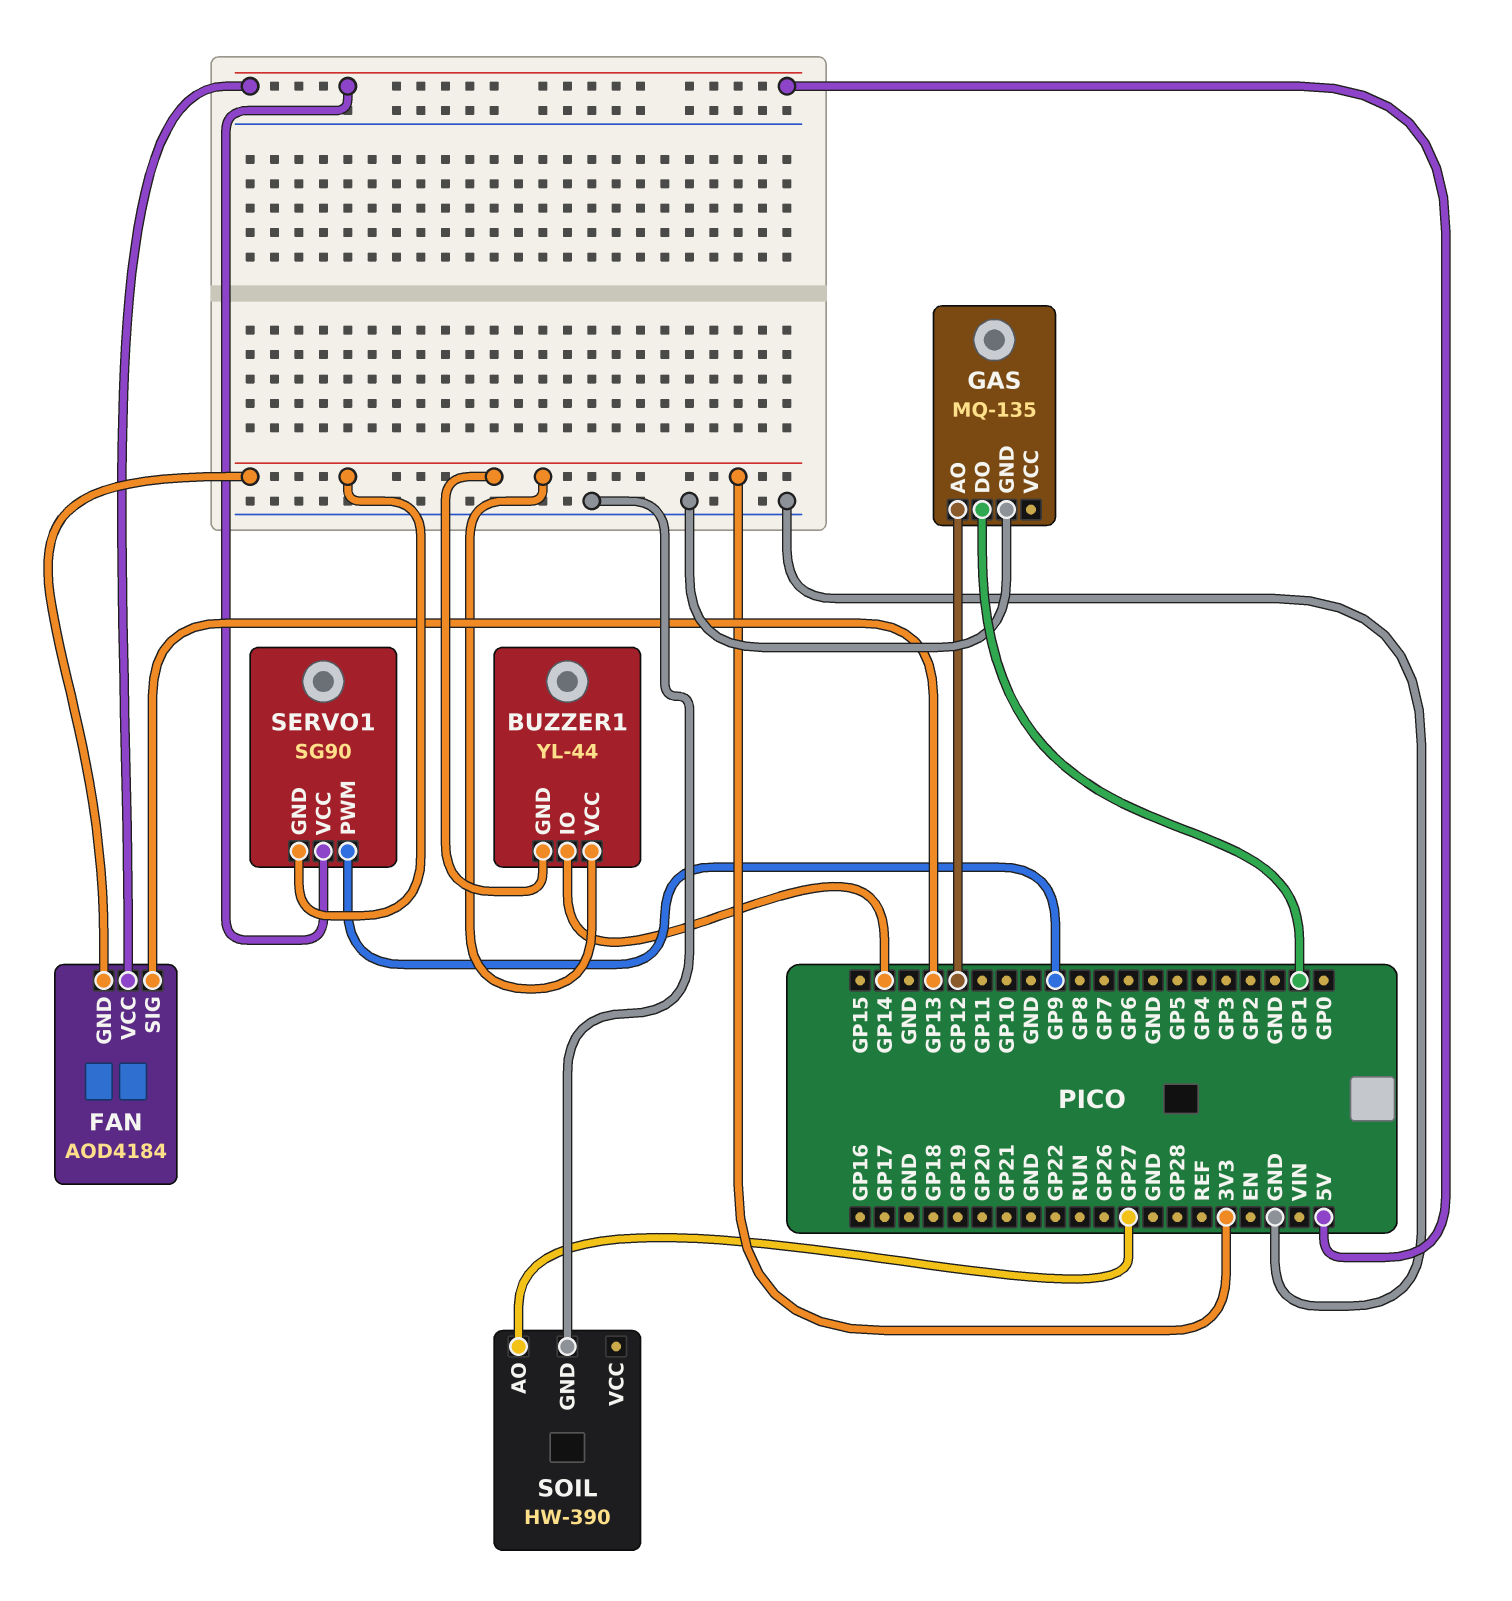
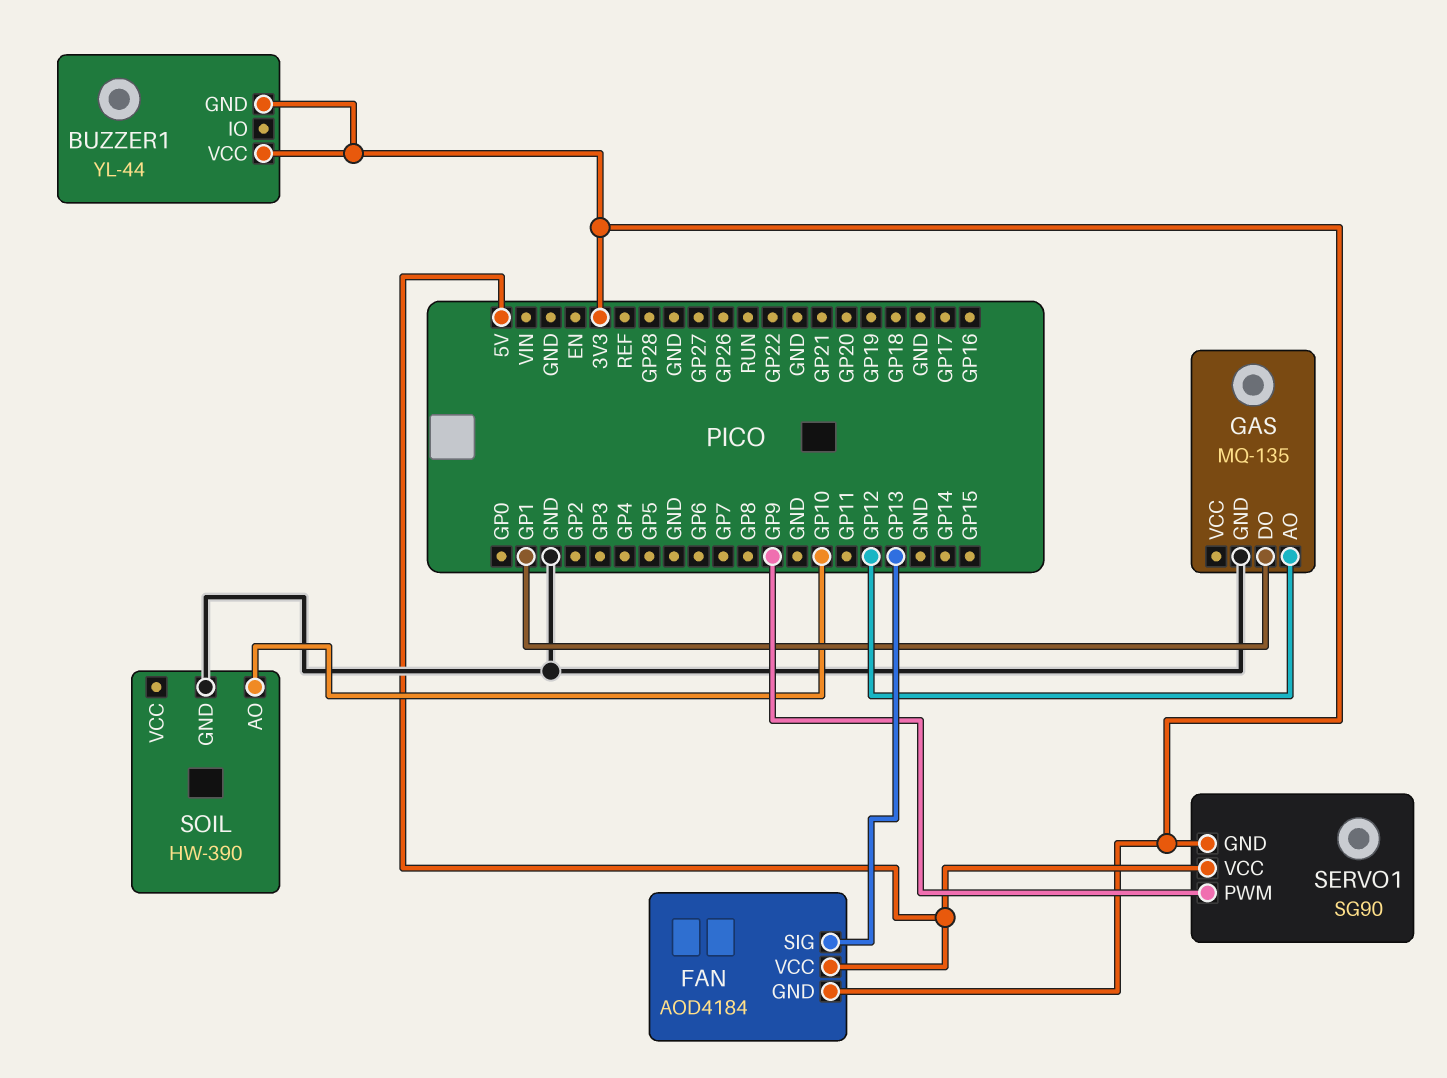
BUZZER1 pin IO: GP14 -> none
SOIL pin AO: GP27 -> GP10

